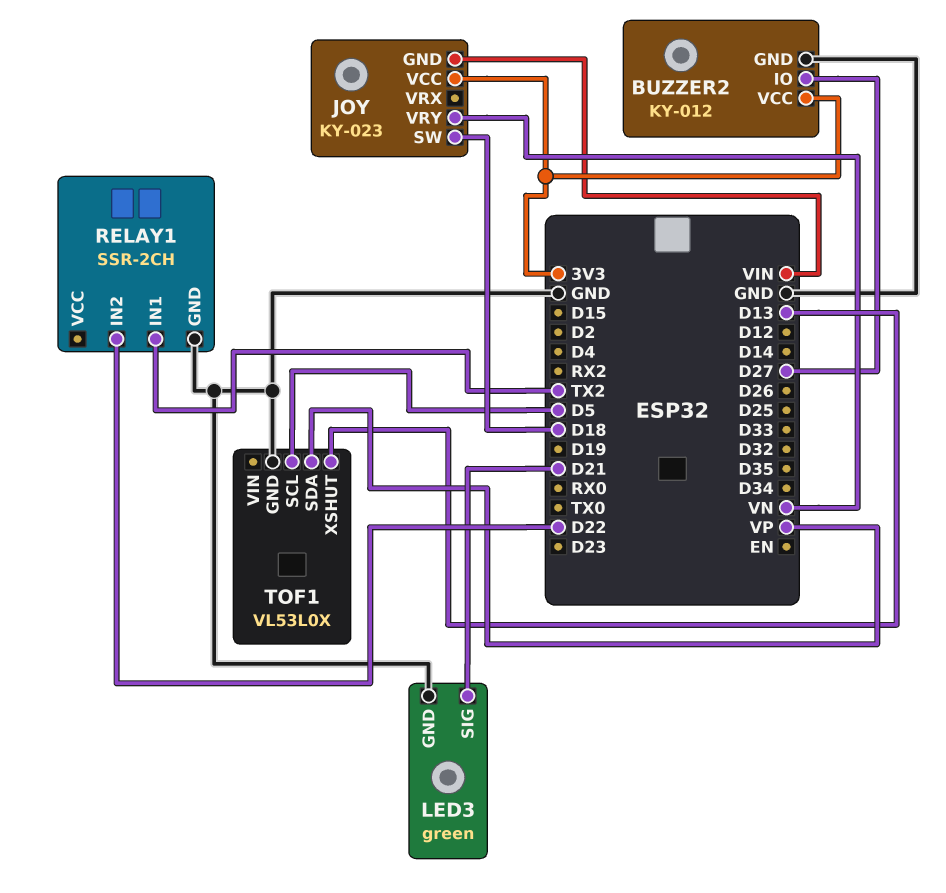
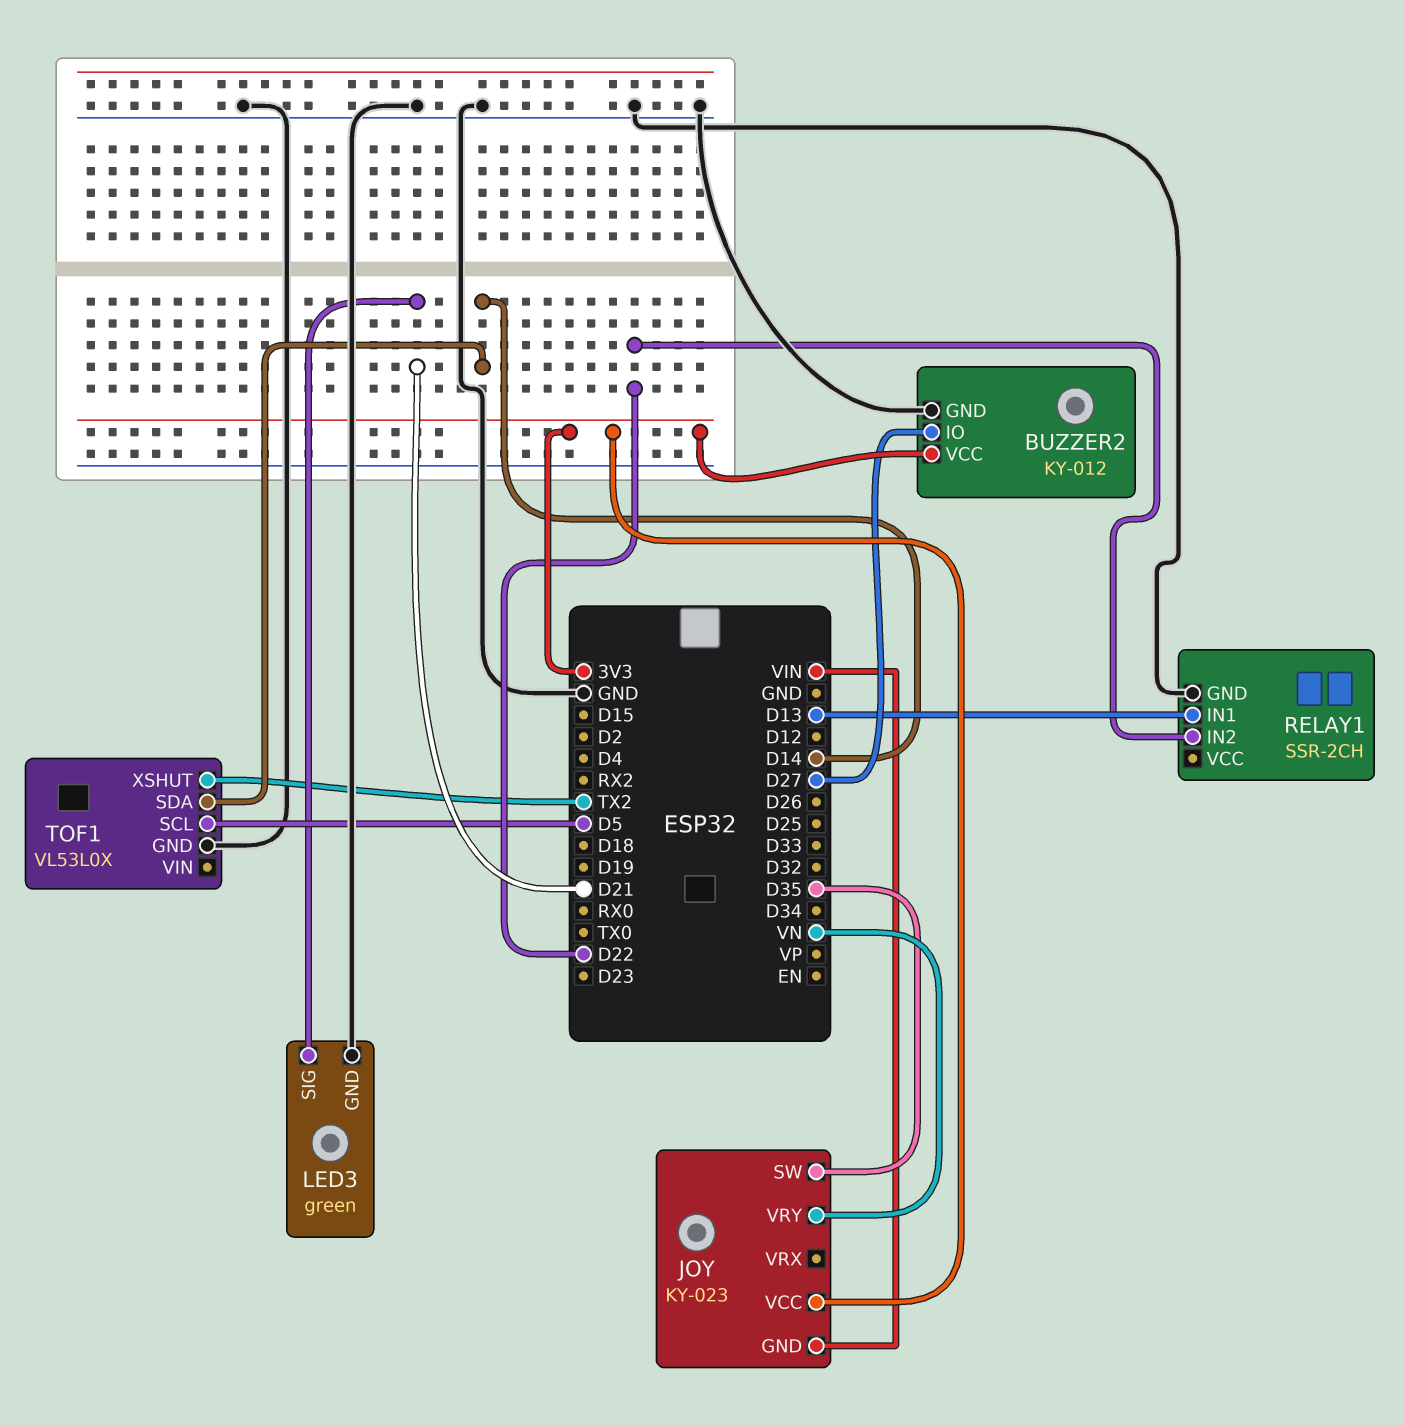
JOY pin SW: D18 -> D35
RELAY1 pin IN1: TX2 -> D13
TOF1 pin SDA: VP -> D14
TOF1 pin XSHUT: D13 -> TX2

